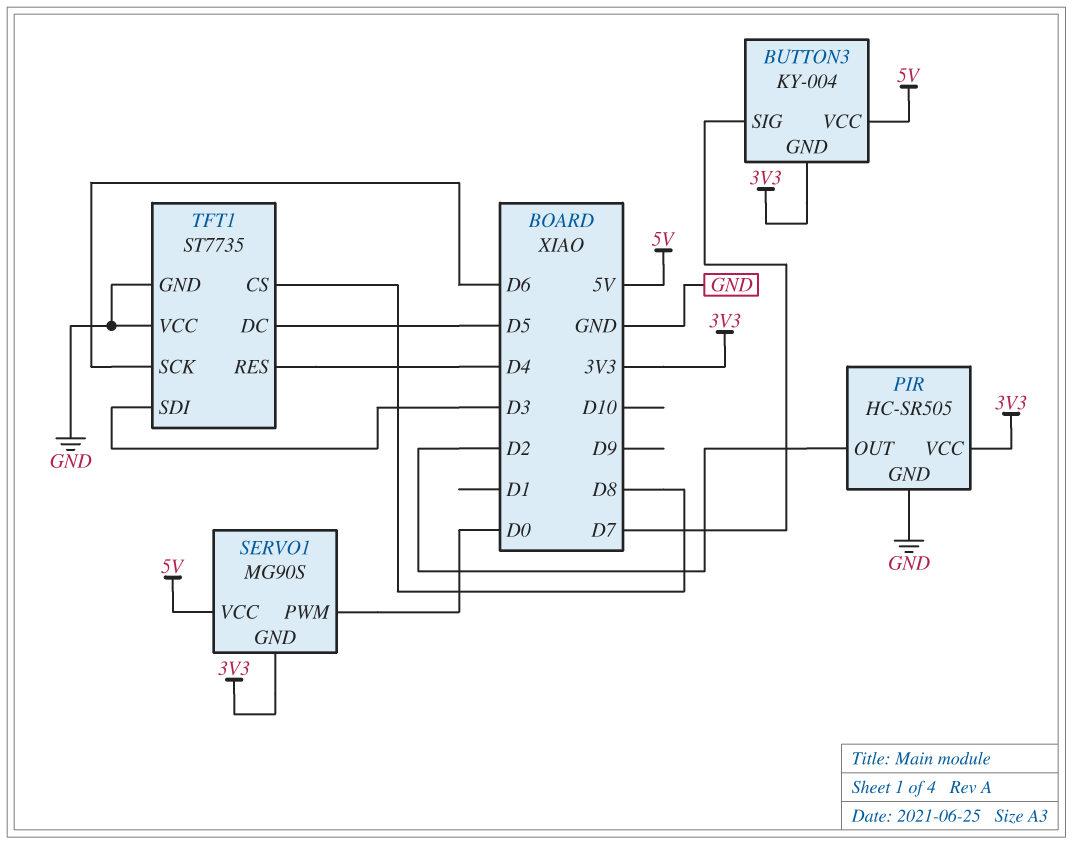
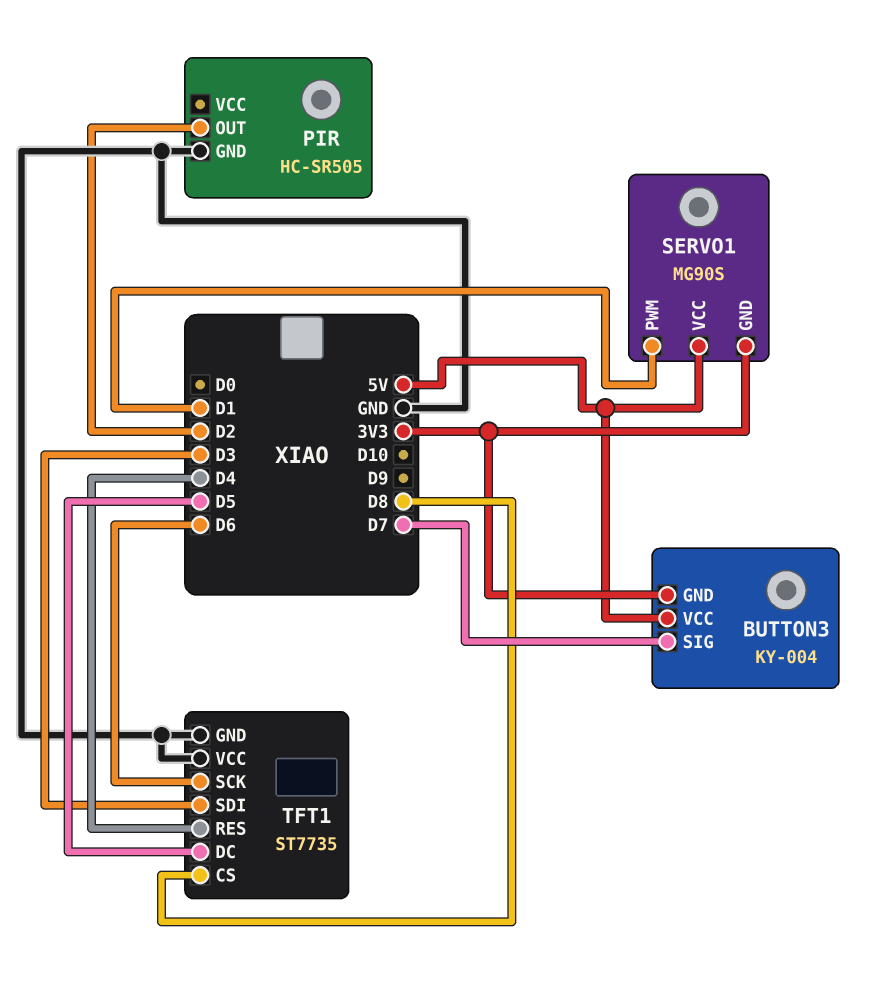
PIR pin VCC: 3V3 -> none
SERVO1 pin PWM: D0 -> D1

